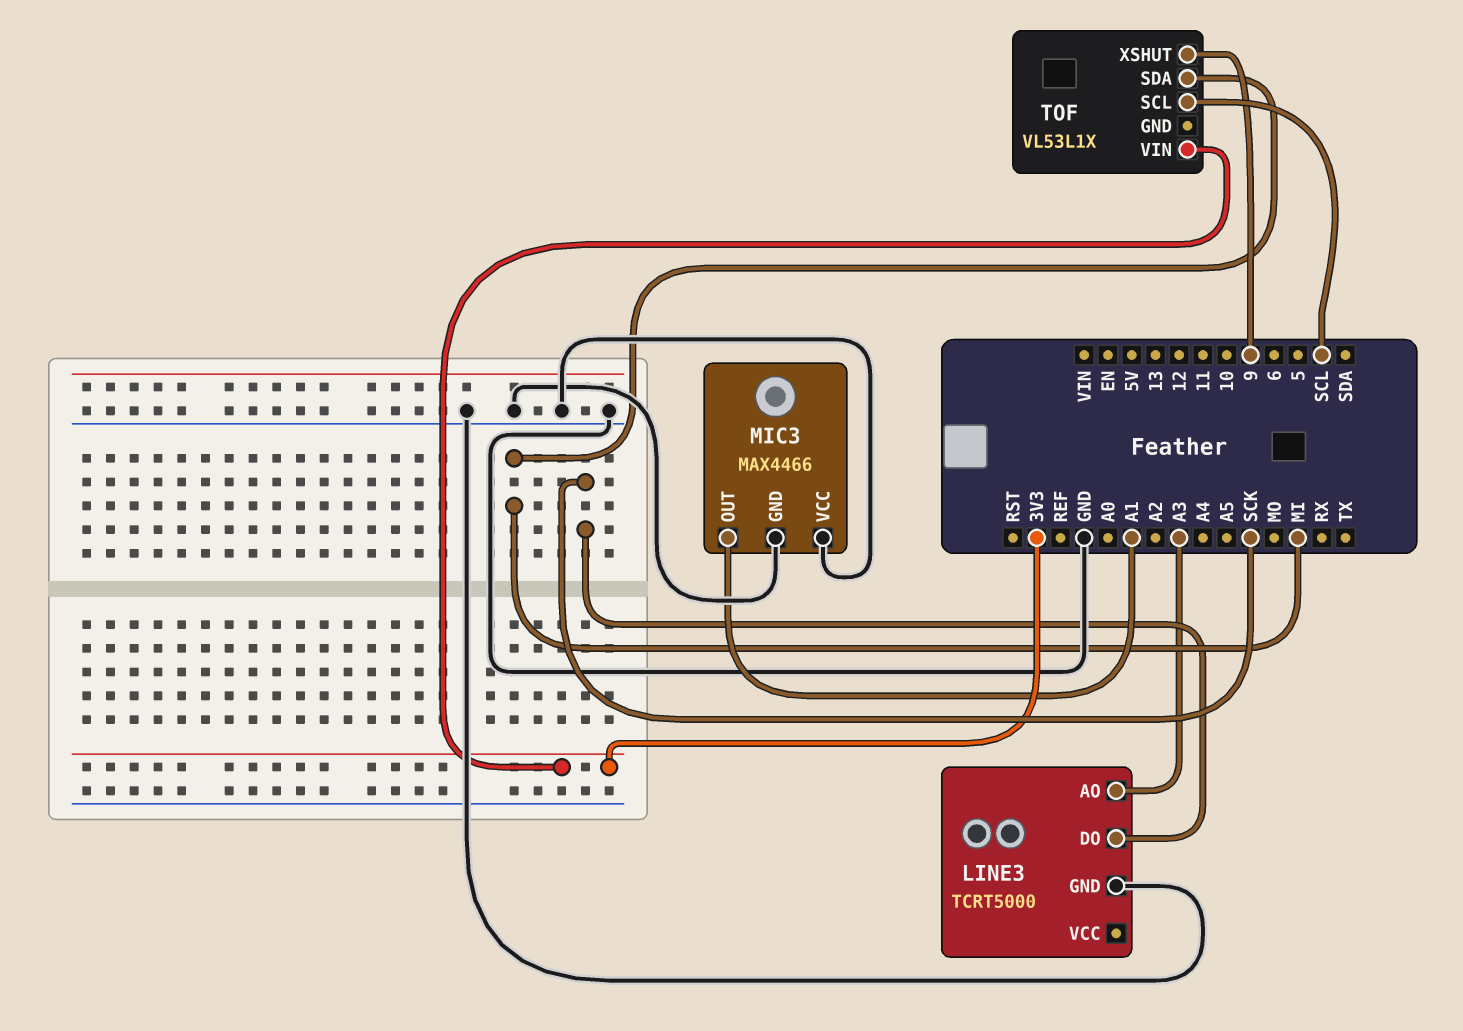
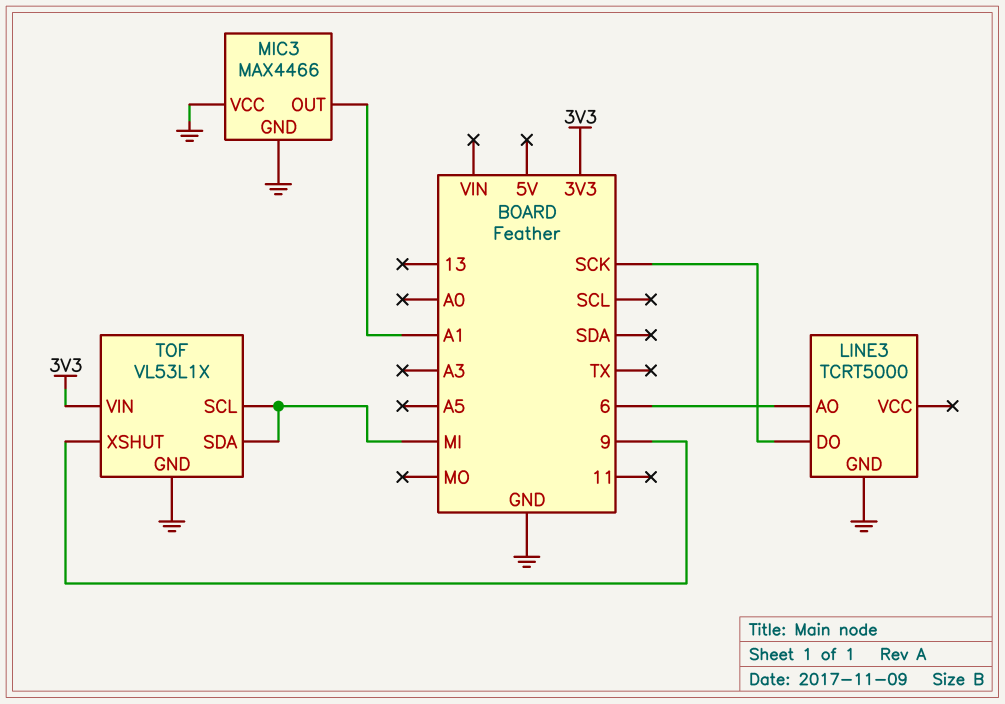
LINE3 pin AO: A3 -> 6
TOF pin GND: none -> GND
TOF pin SCL: SCL -> MI

